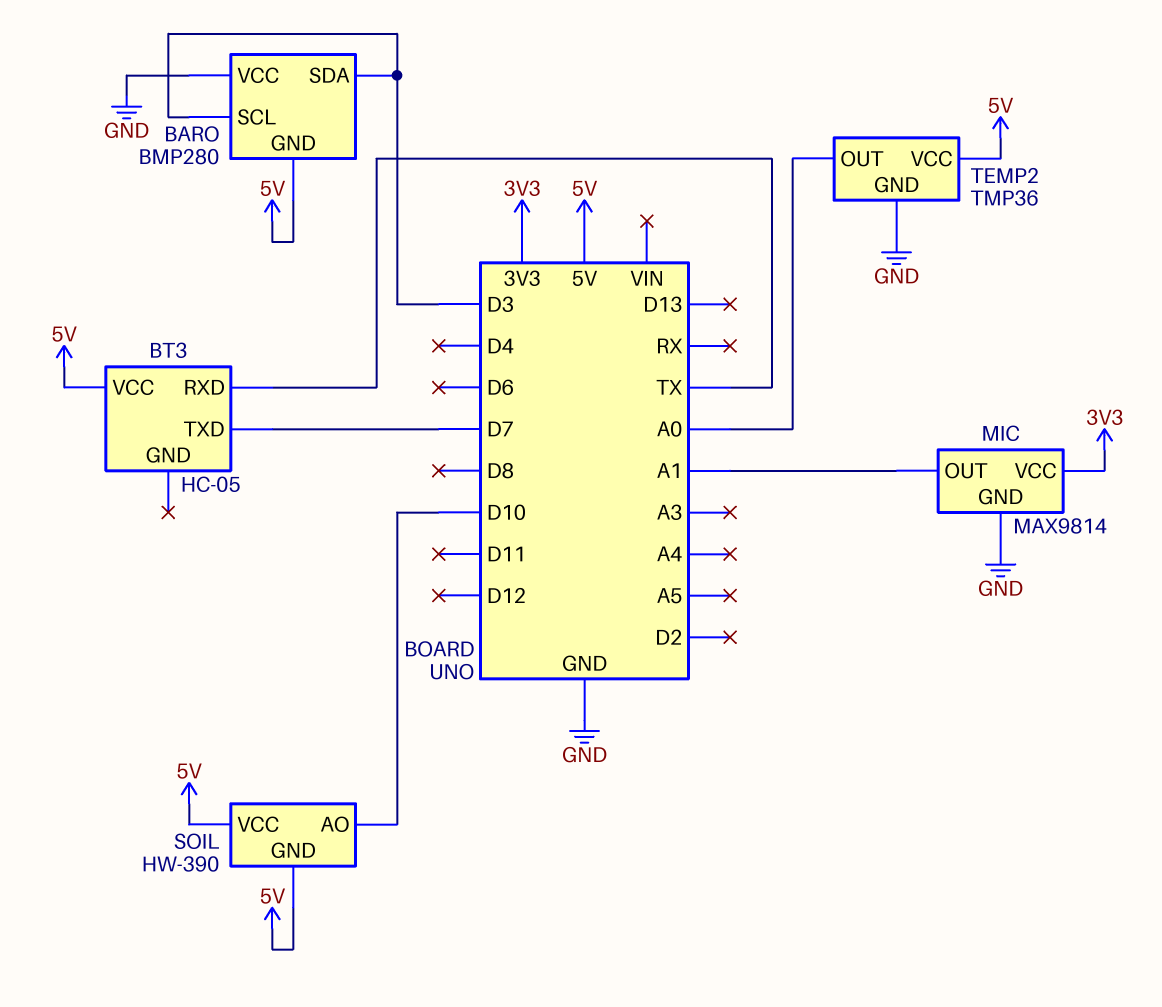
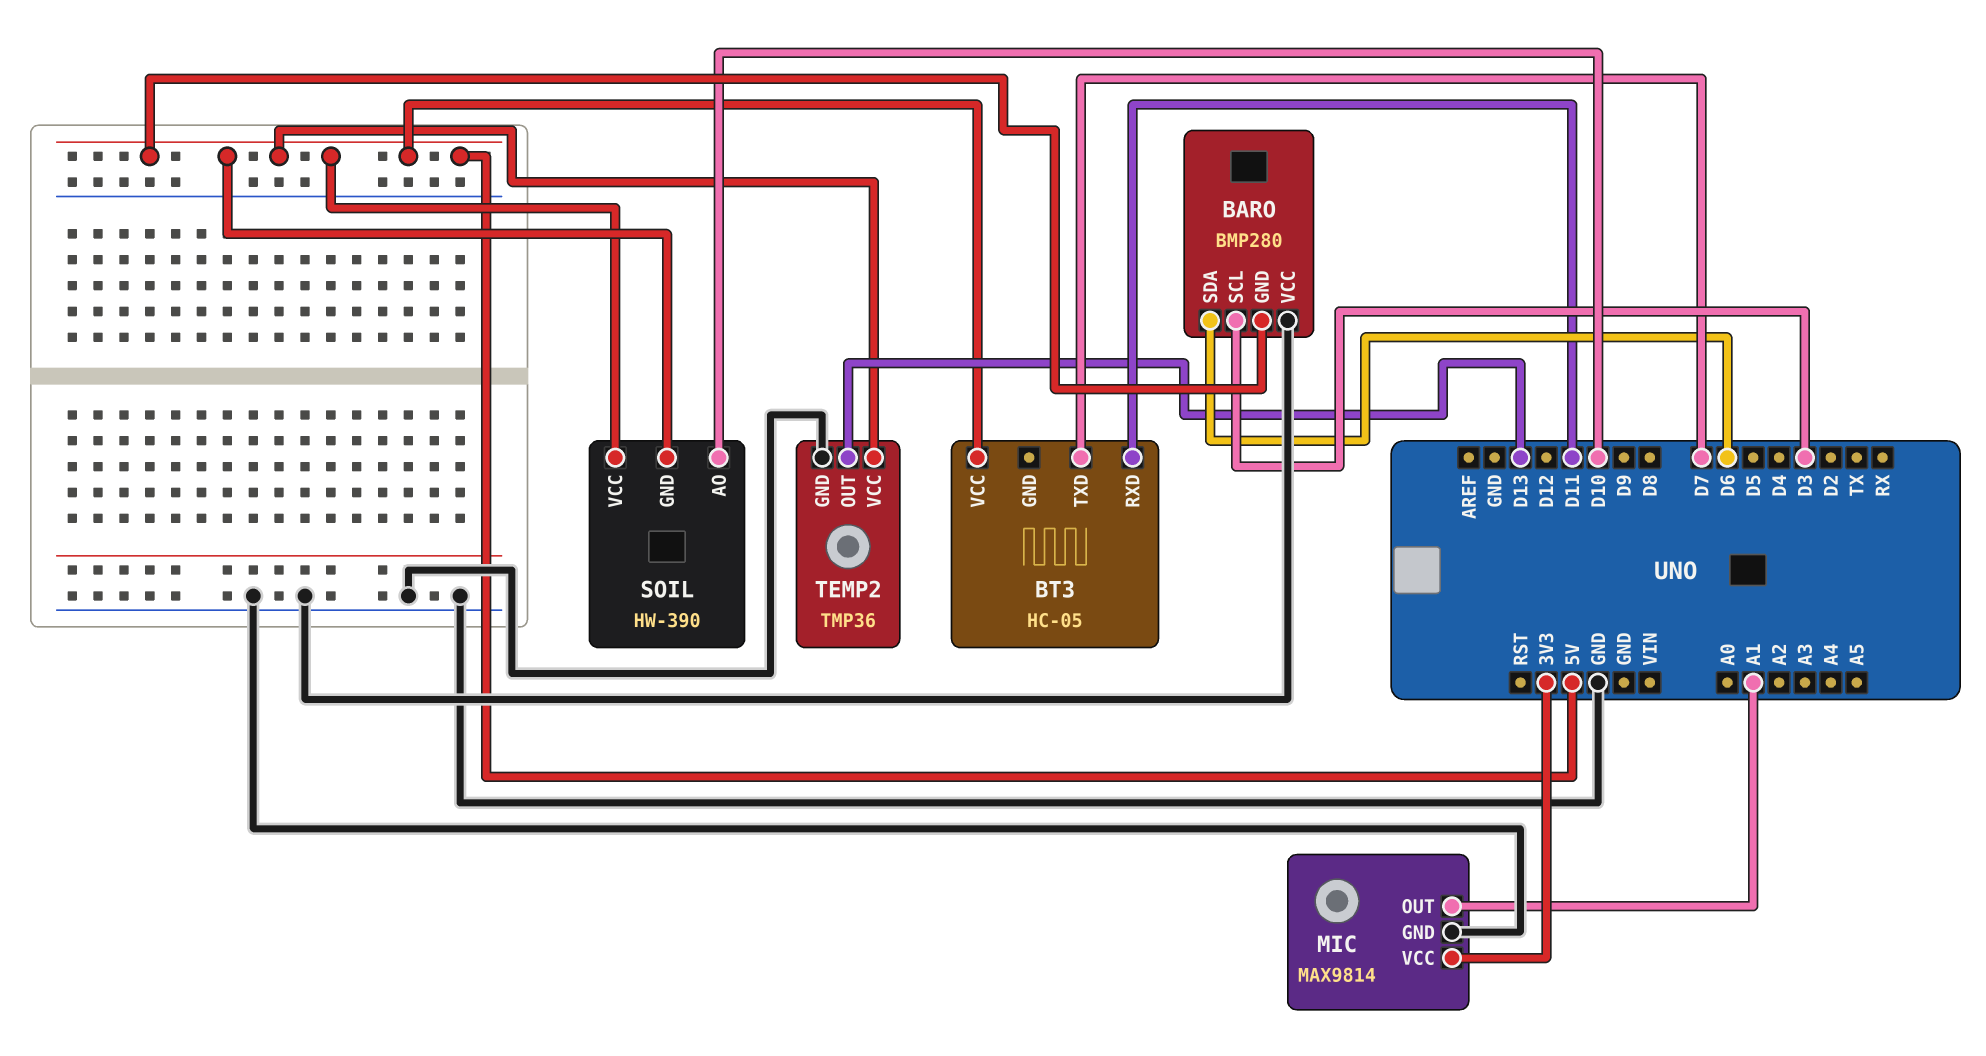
BARO pin SDA: D3 -> D6
BT3 pin RXD: TX -> D11
TEMP2 pin OUT: A0 -> D13

